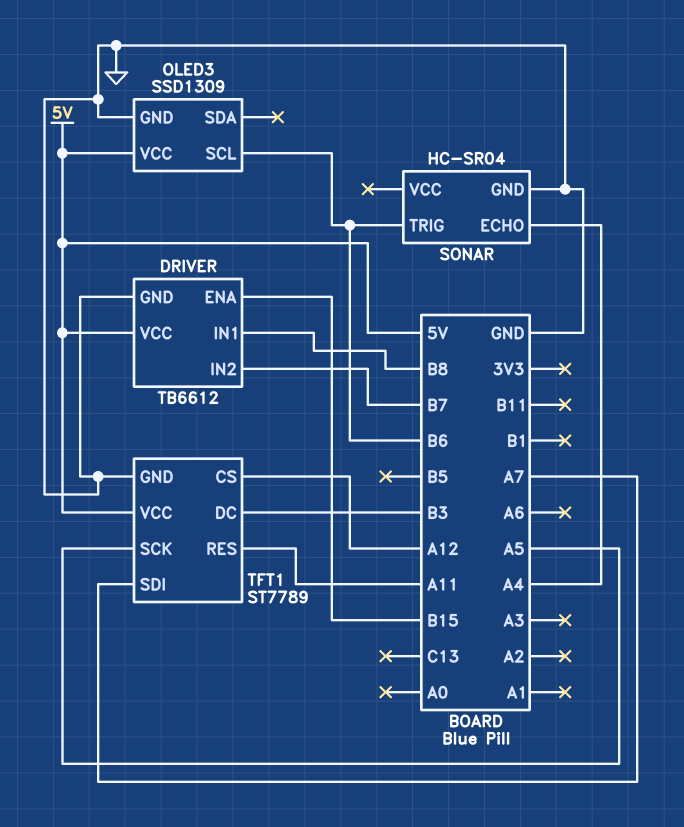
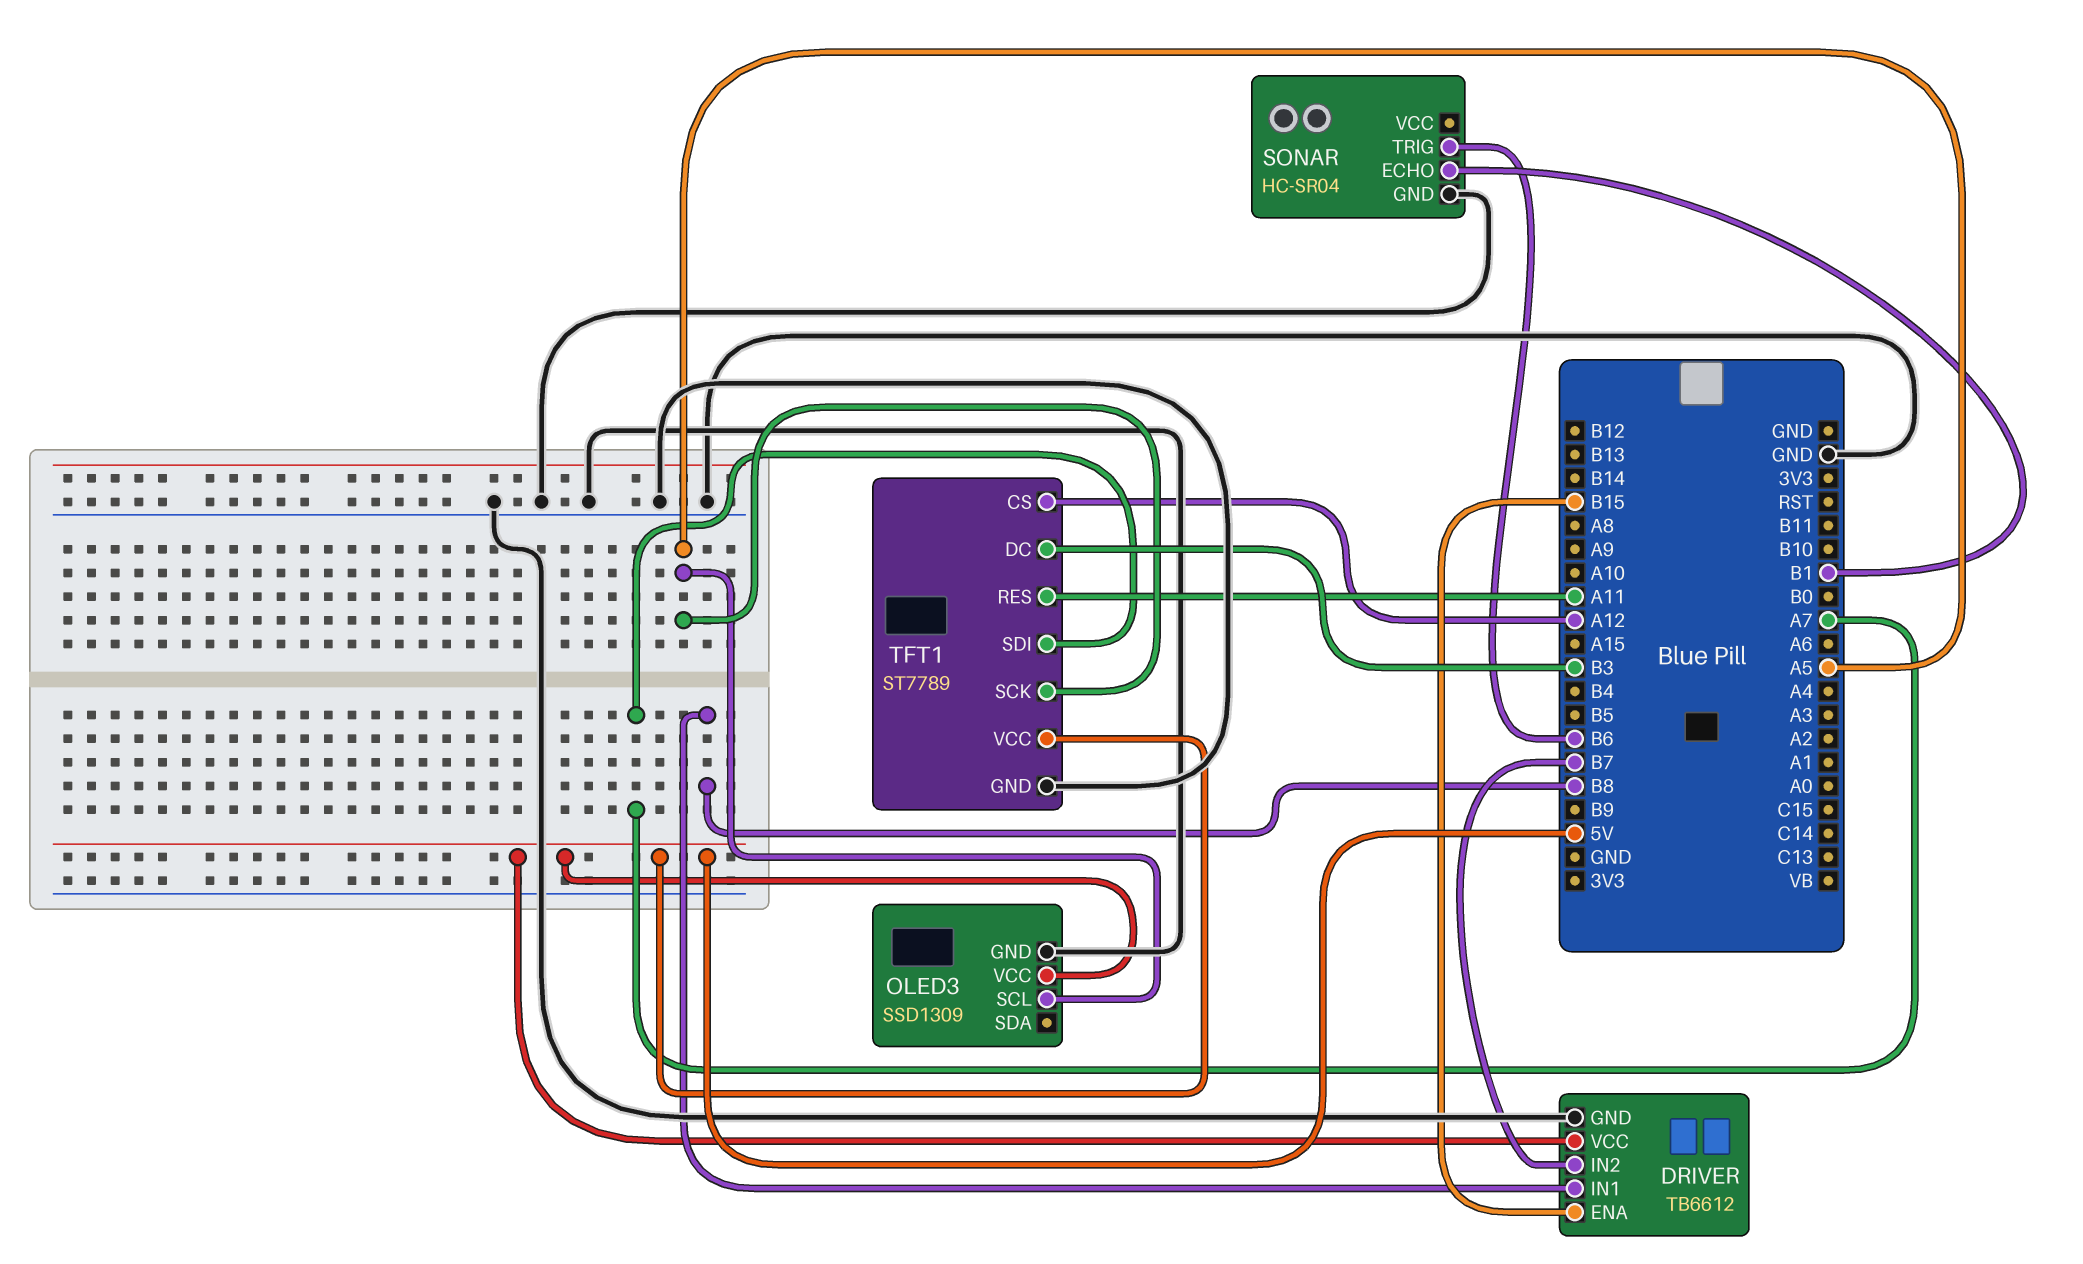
OLED3 pin SCL: B6 -> A5
SONAR pin ECHO: A4 -> B1

